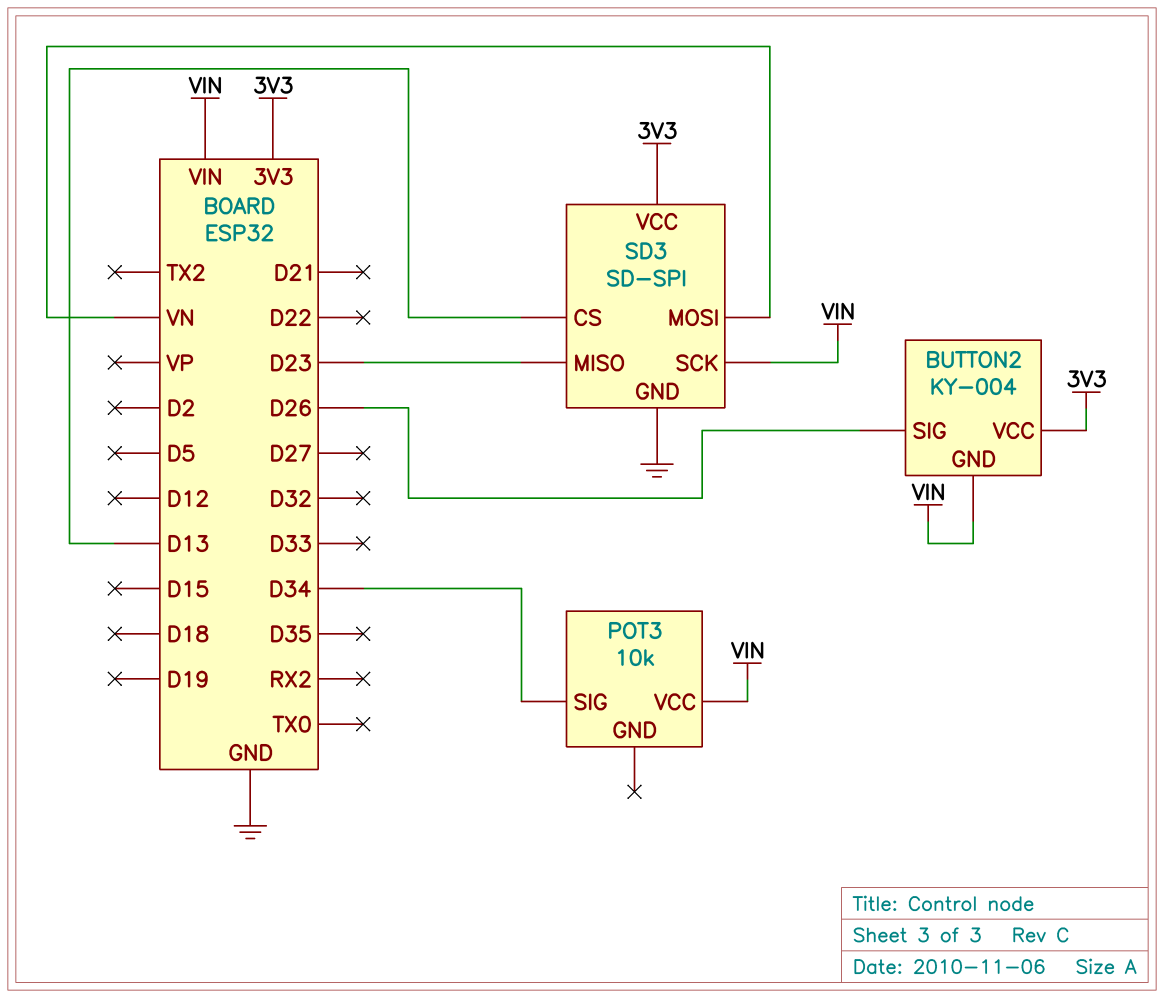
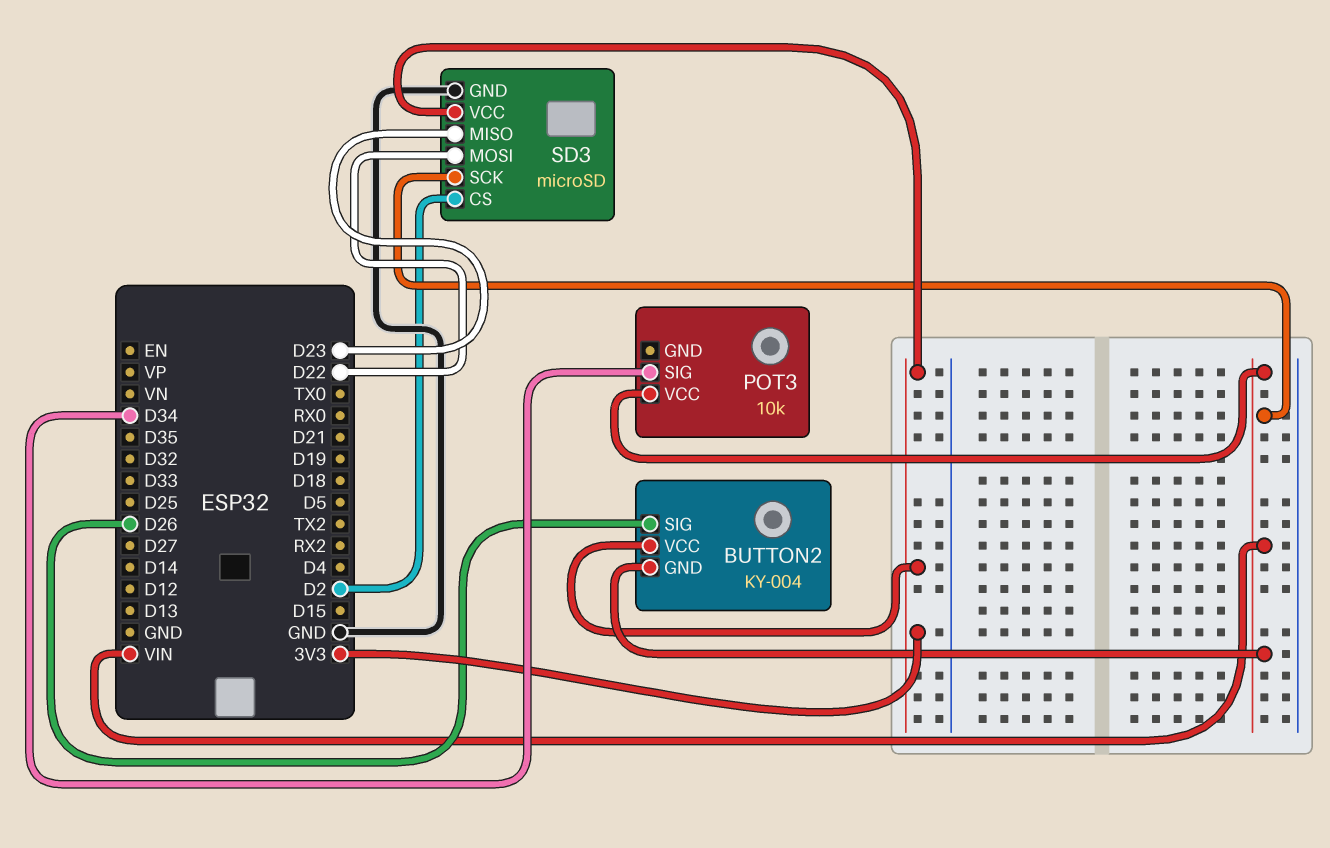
SD3: SD-SPI -> microSD
SD3 pin CS: D13 -> D2
SD3 pin MOSI: VN -> D22

